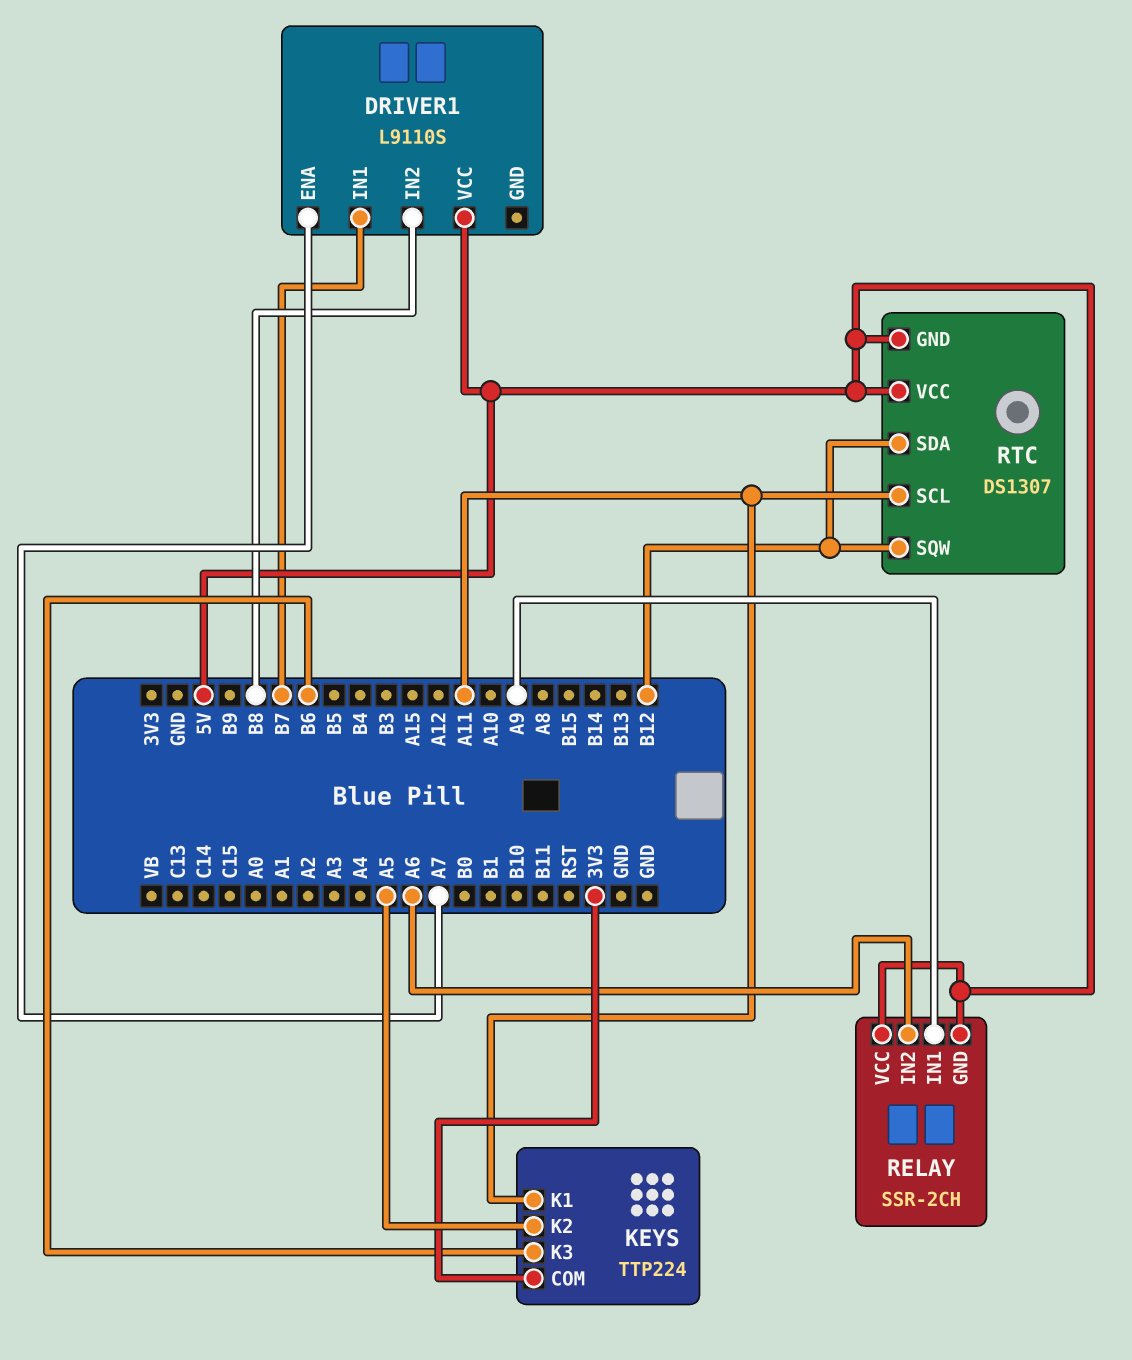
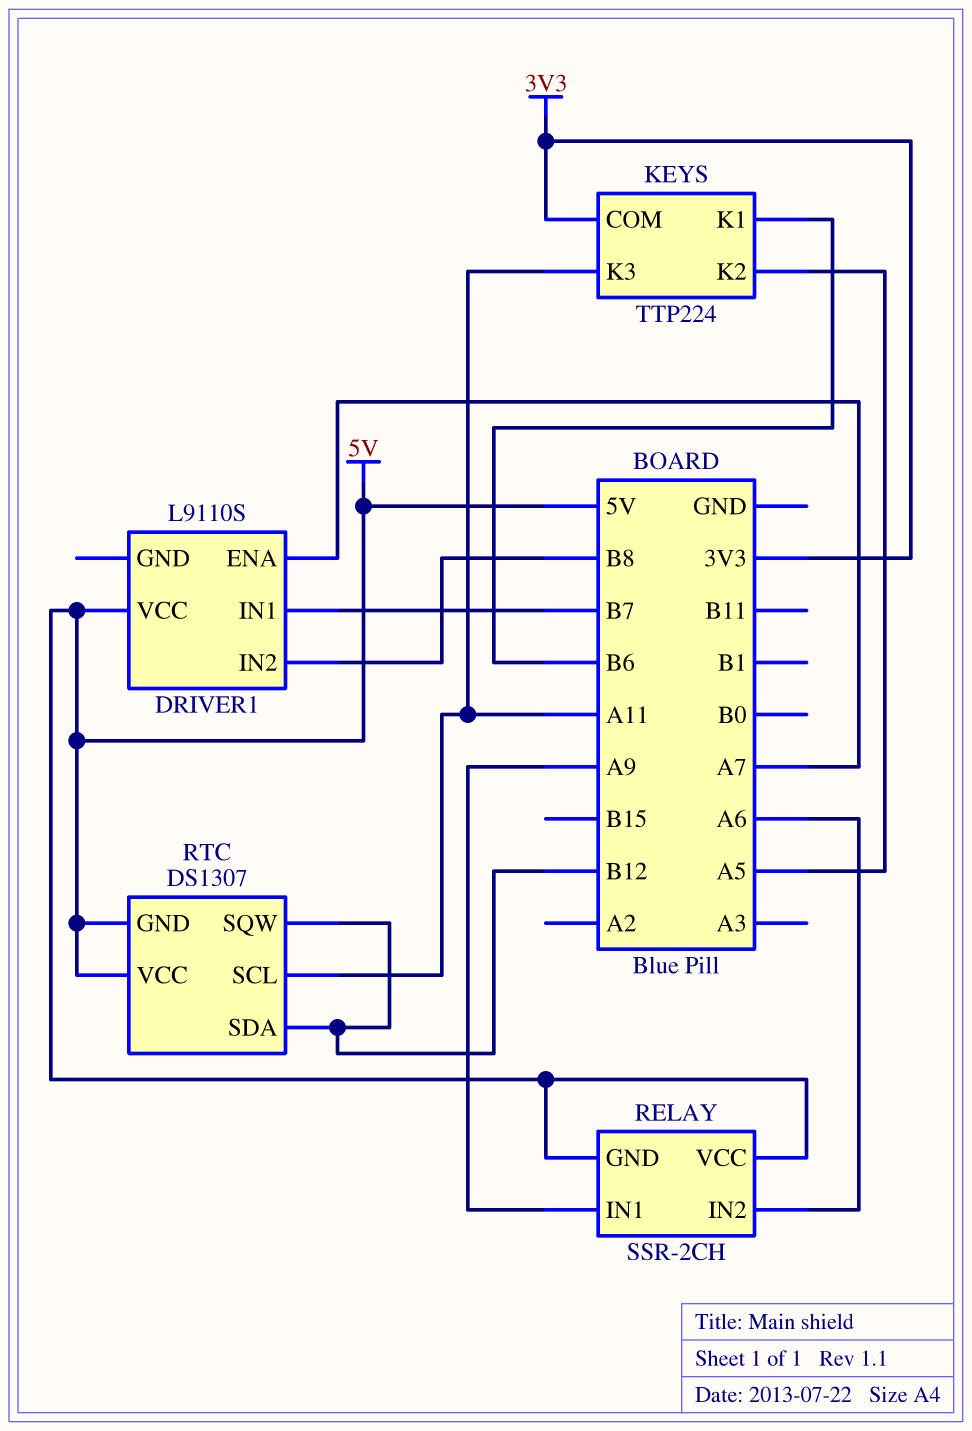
KEYS pin K1: A11 -> B6
KEYS pin K3: B6 -> A11

